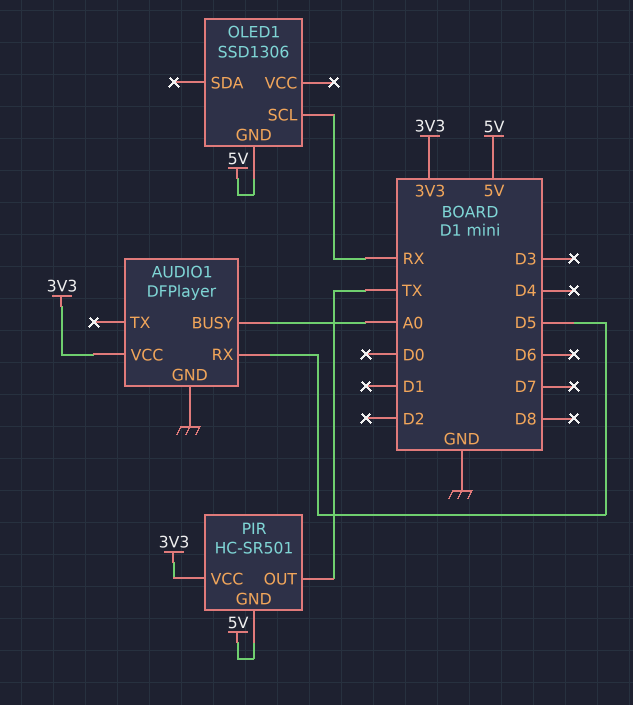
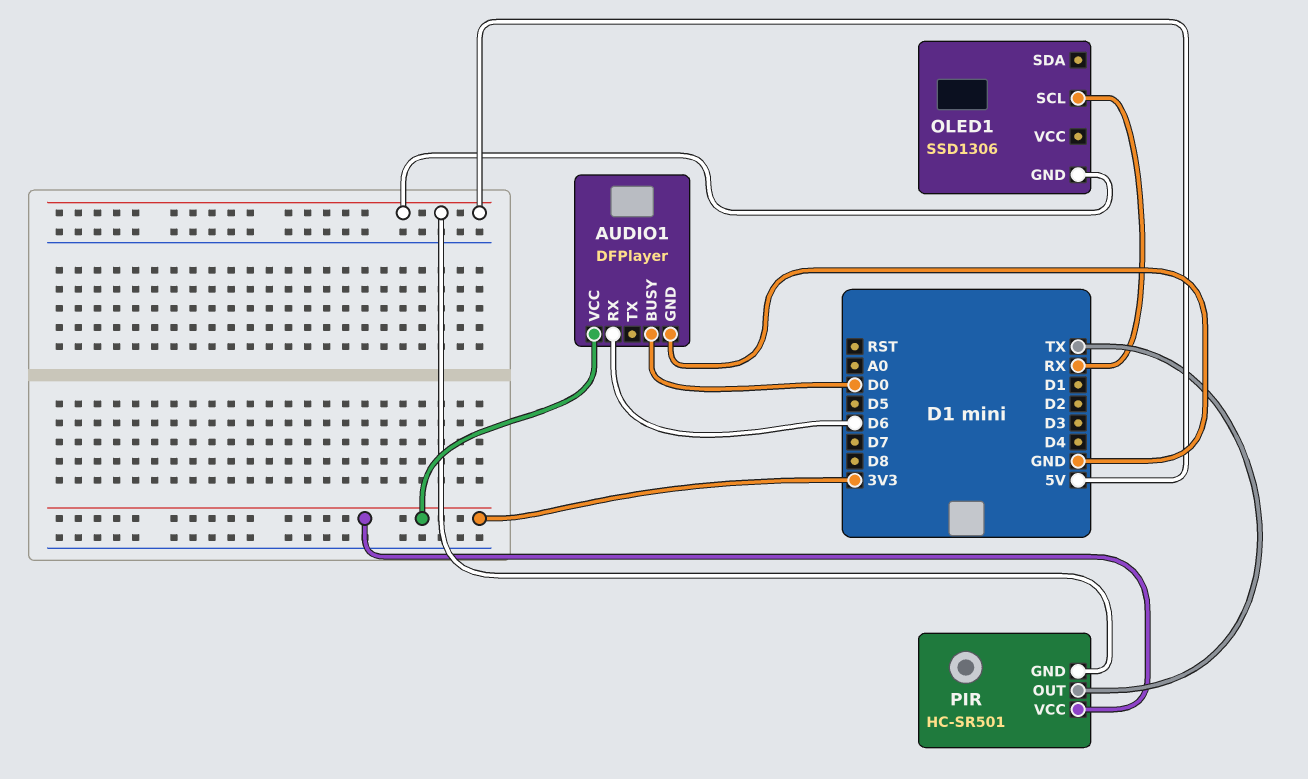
AUDIO1 pin BUSY: A0 -> D0
AUDIO1 pin RX: D5 -> D6

